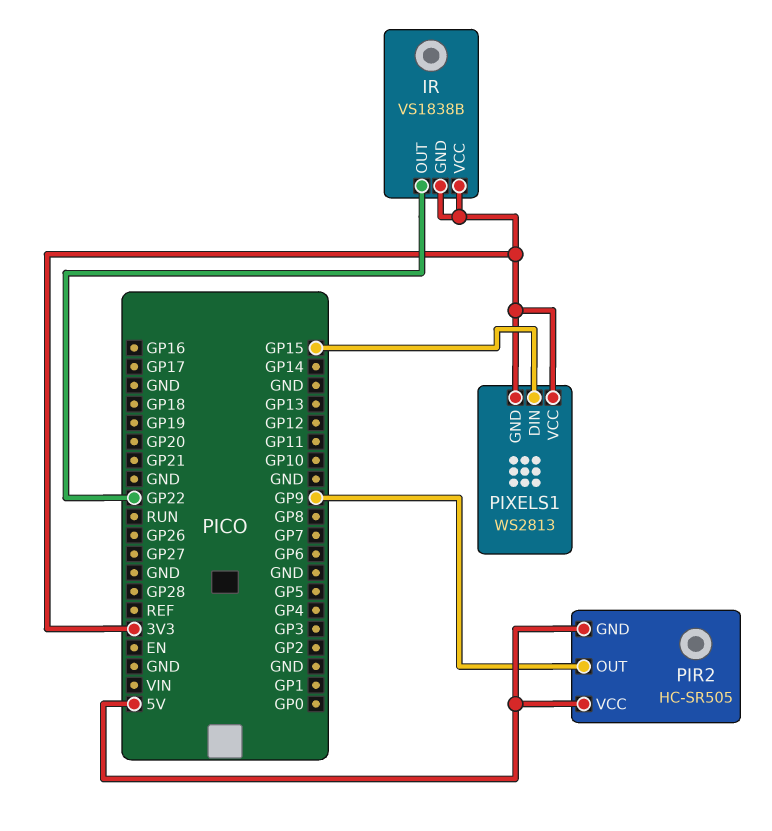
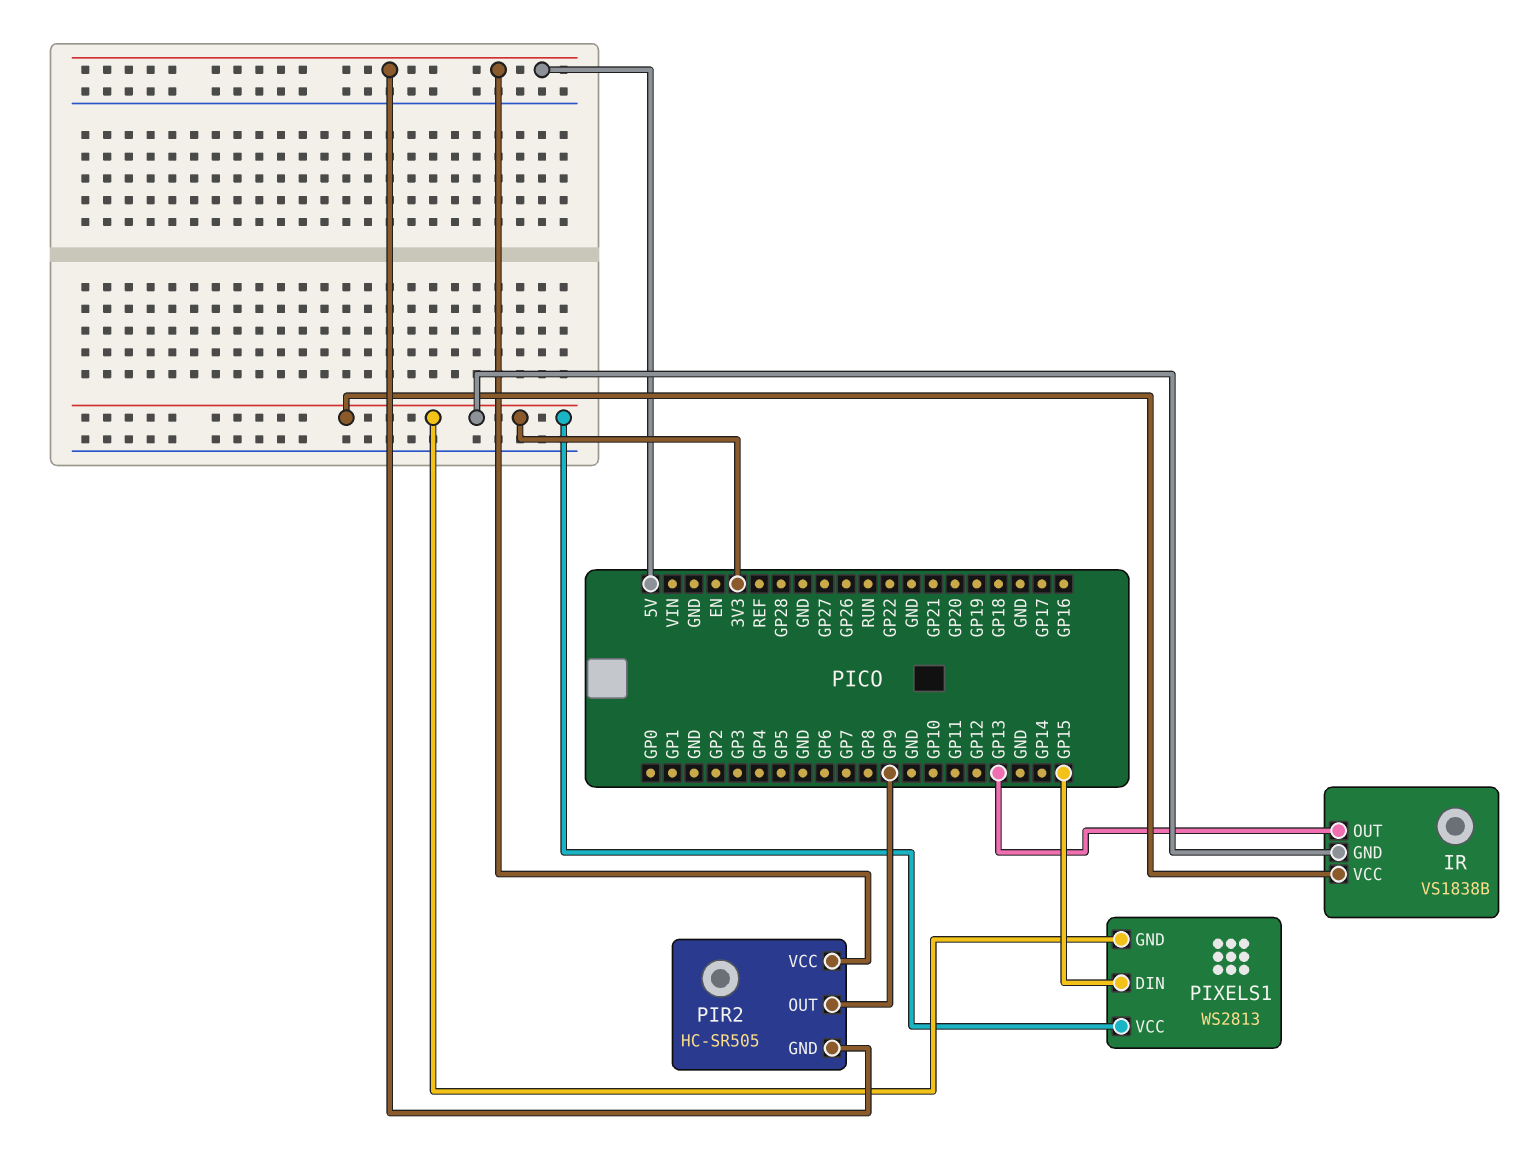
IR pin OUT: GP22 -> GP13

